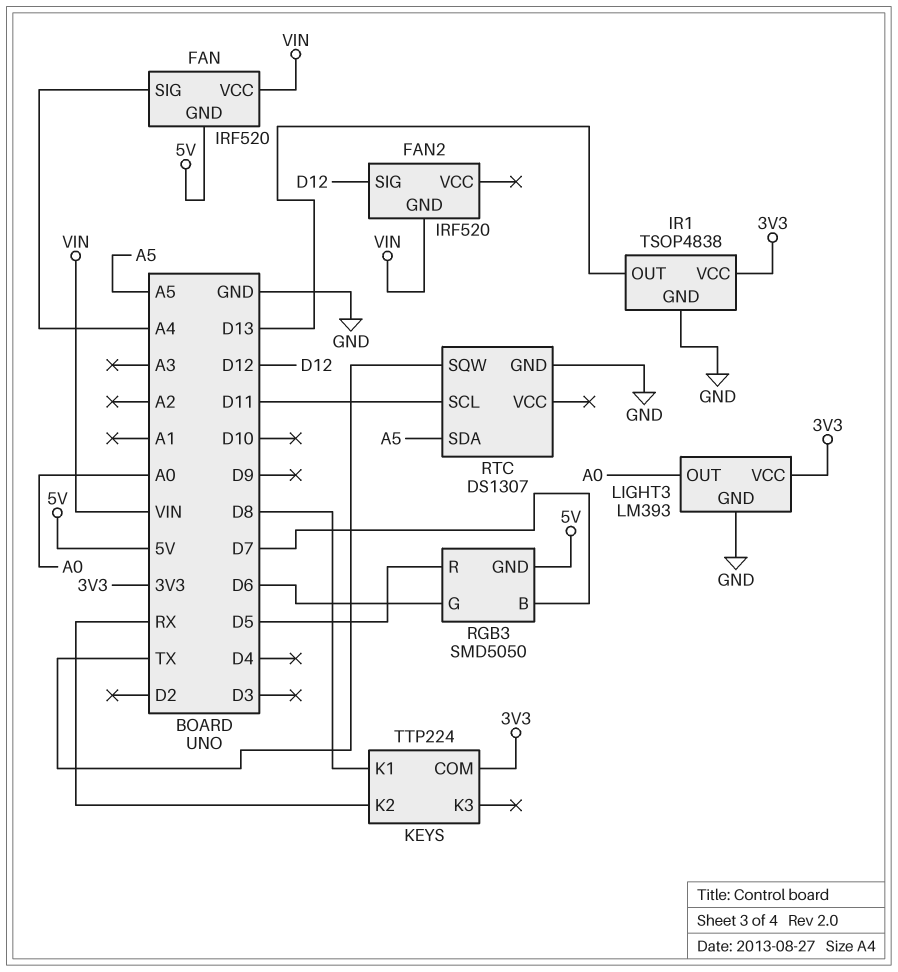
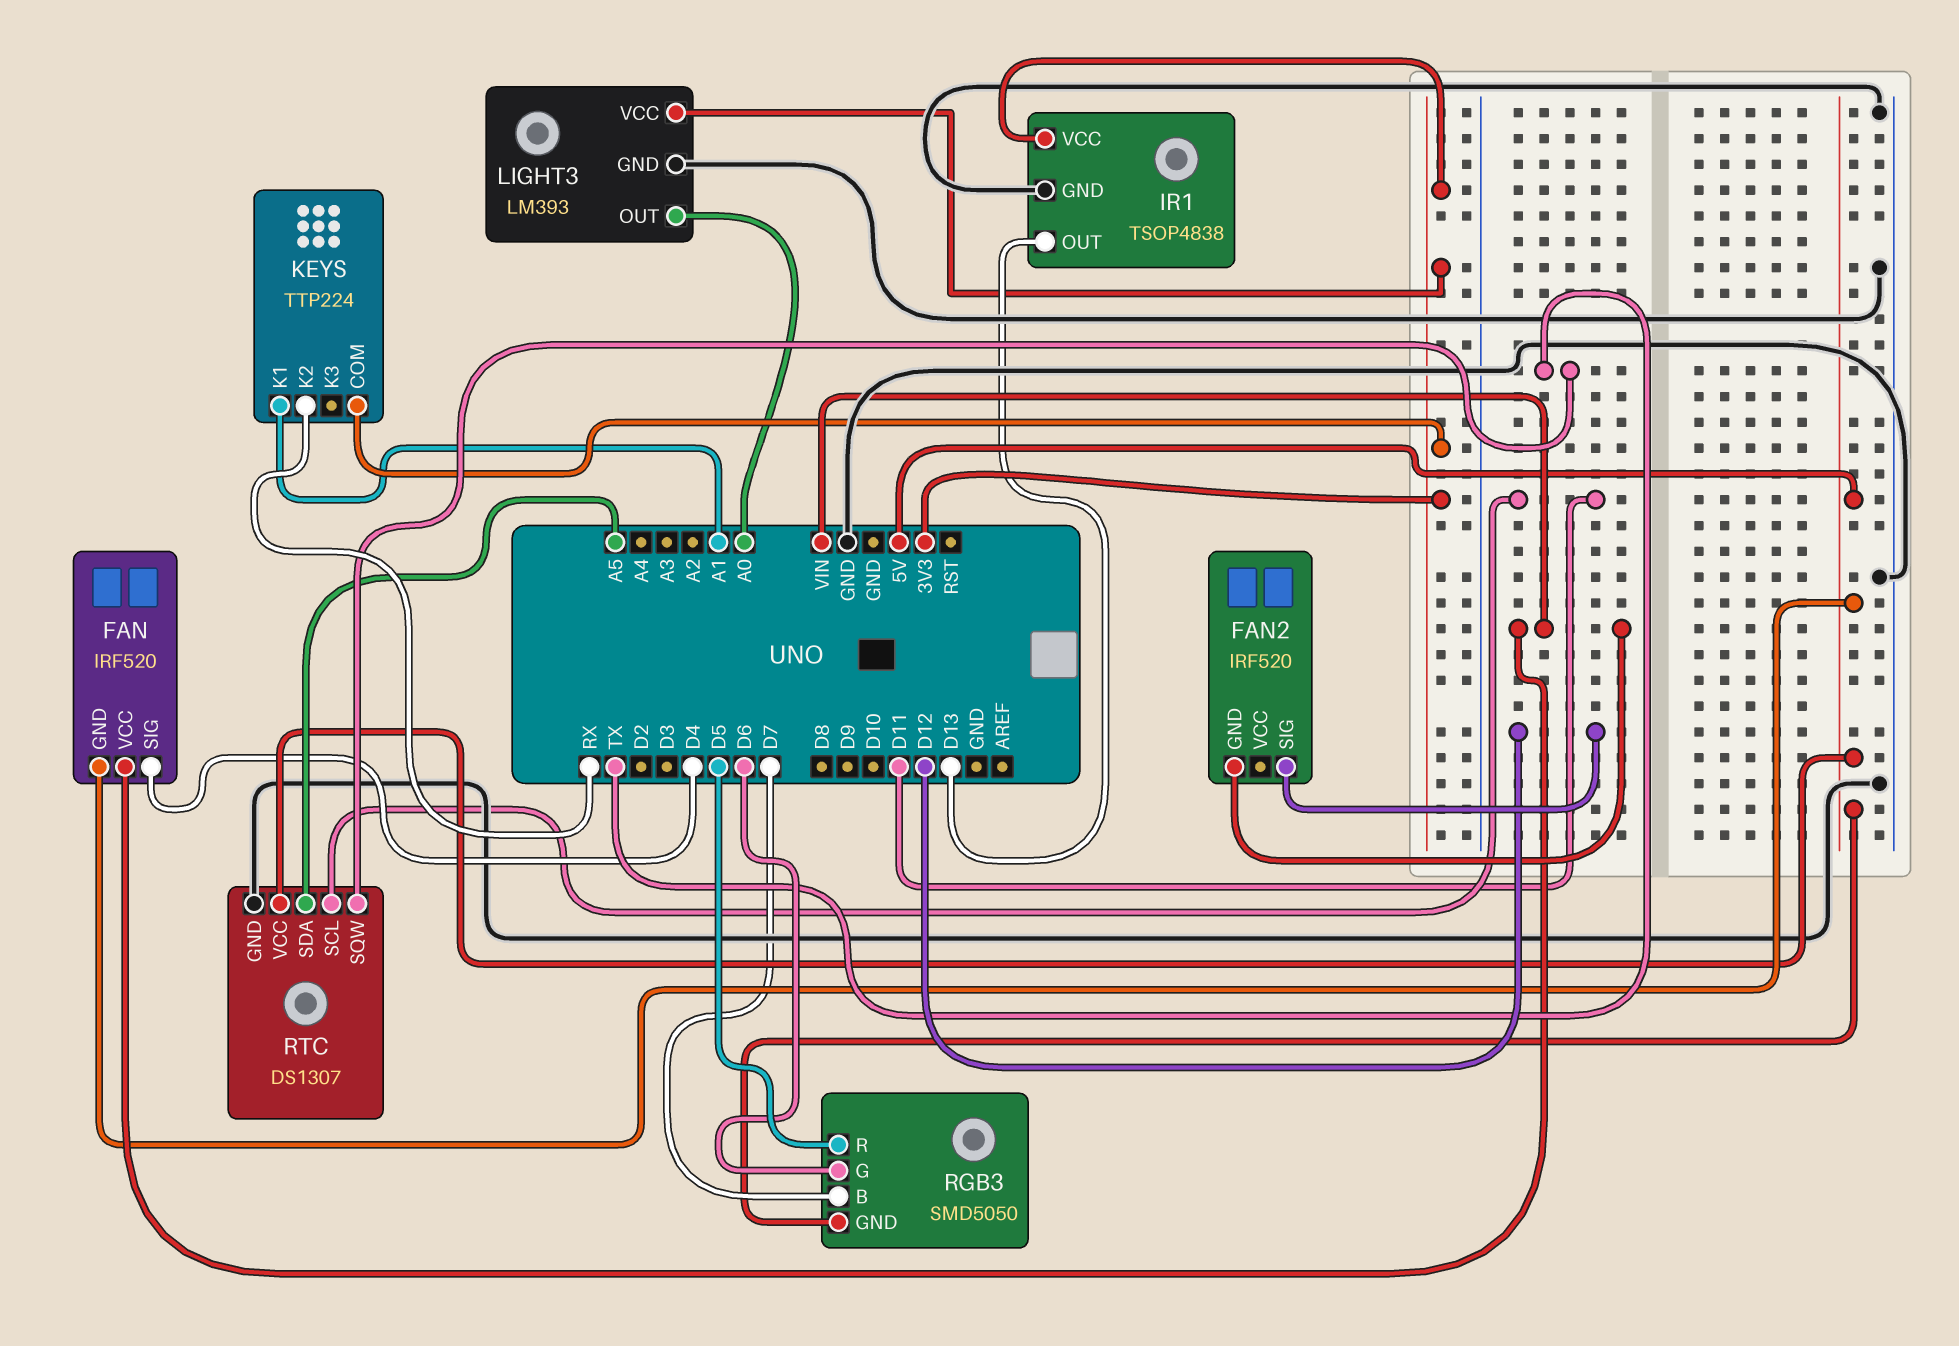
FAN pin SIG: A4 -> D4
KEYS pin K1: D8 -> A1
RTC pin VCC: none -> 5V

